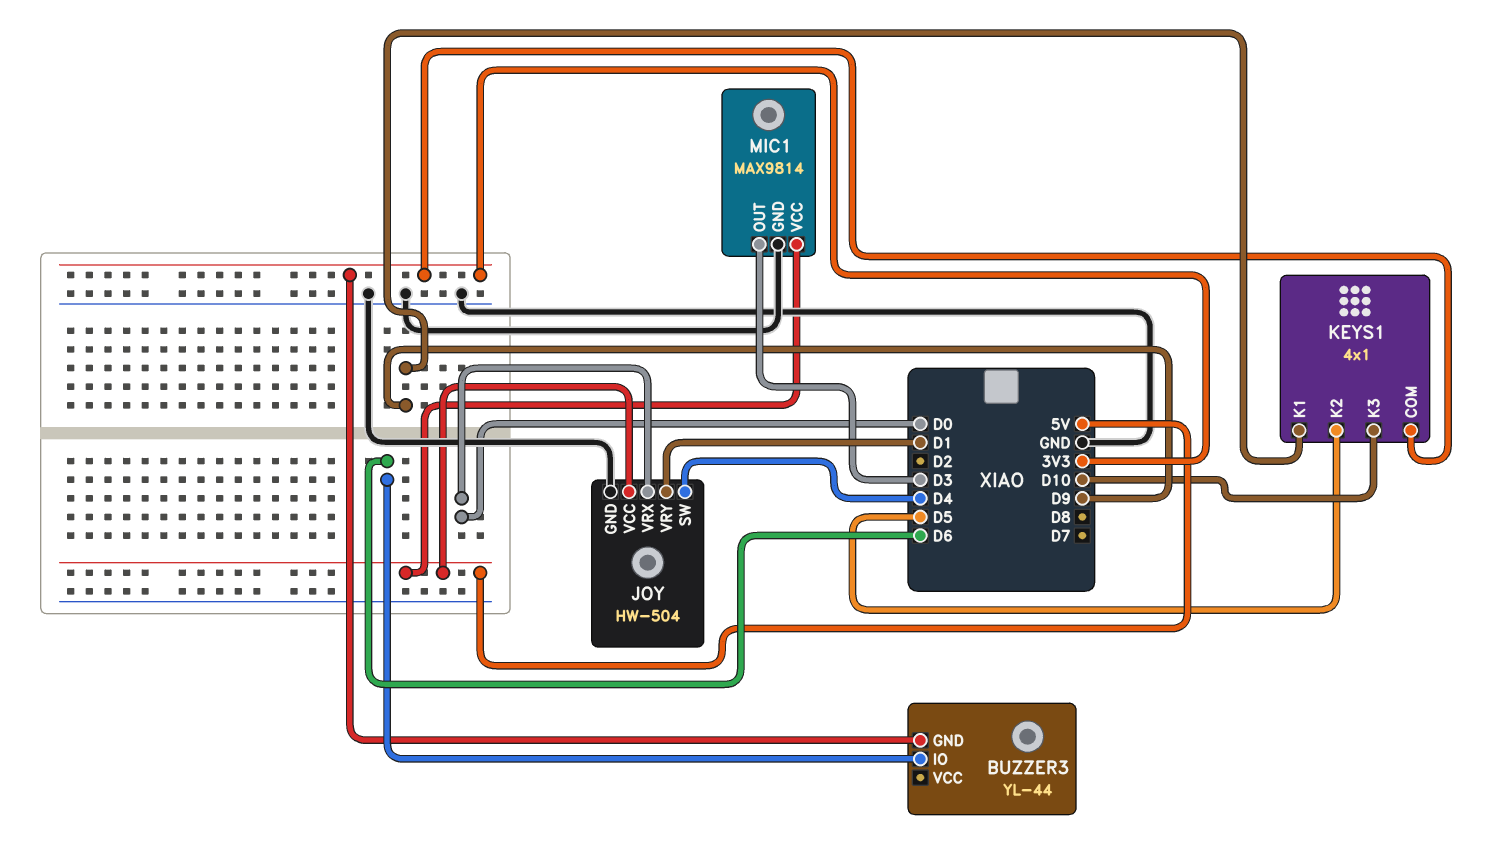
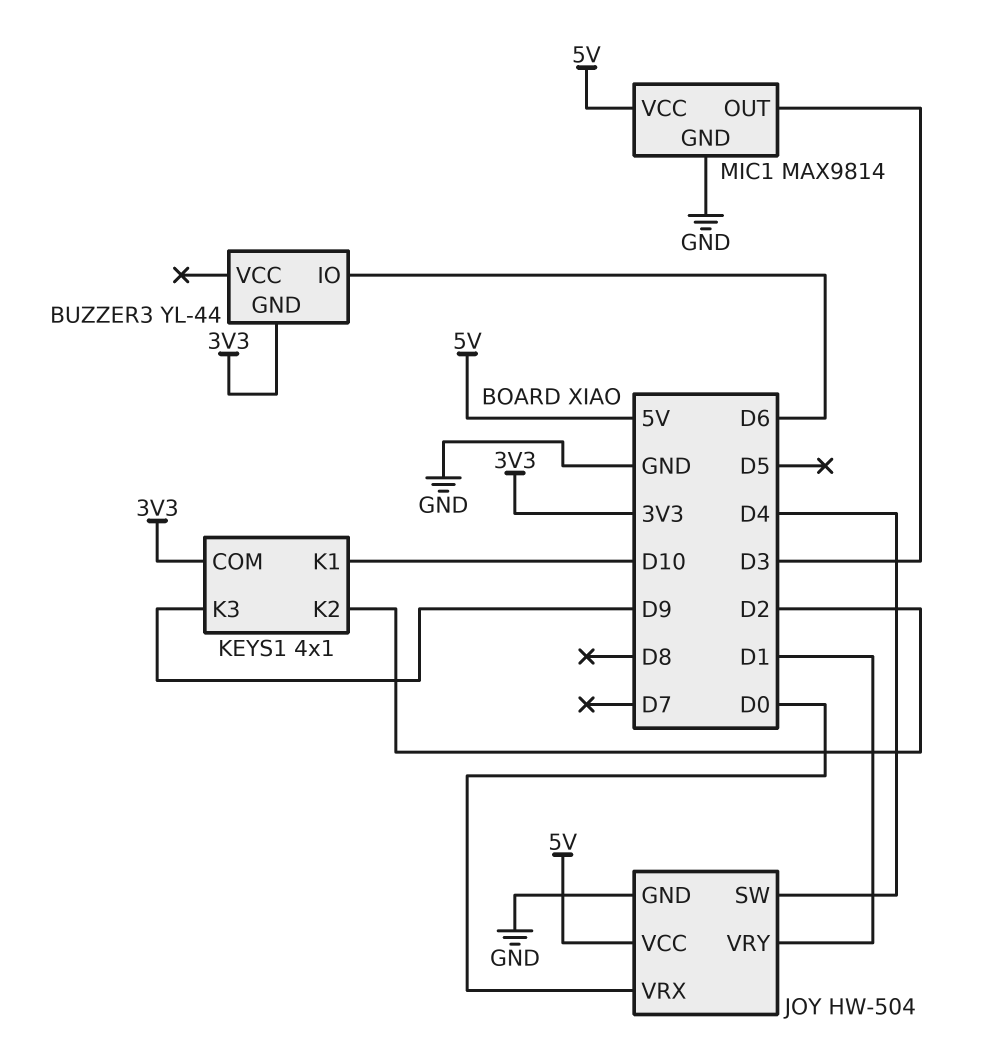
KEYS1 pin K1: D9 -> D10
KEYS1 pin K2: D5 -> D2
KEYS1 pin K3: D10 -> D9

